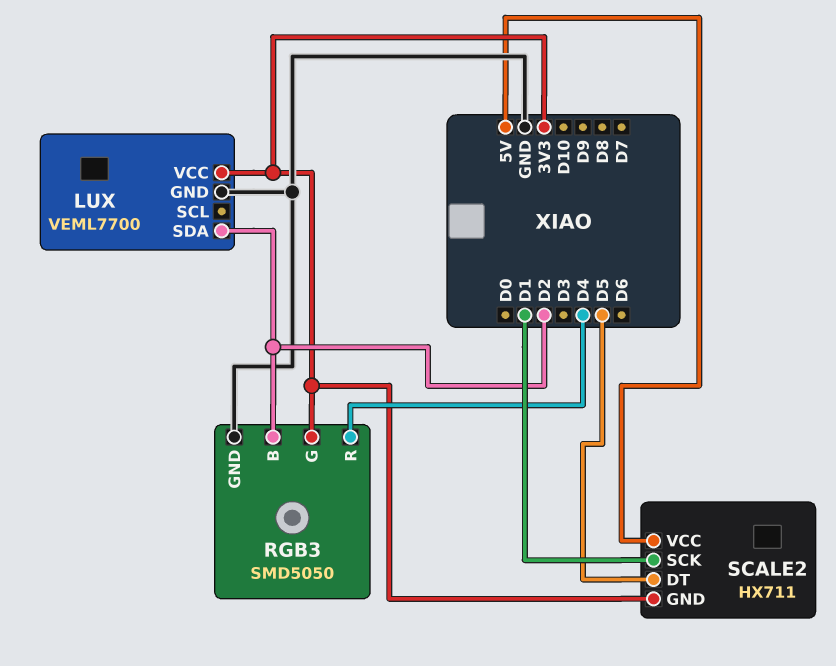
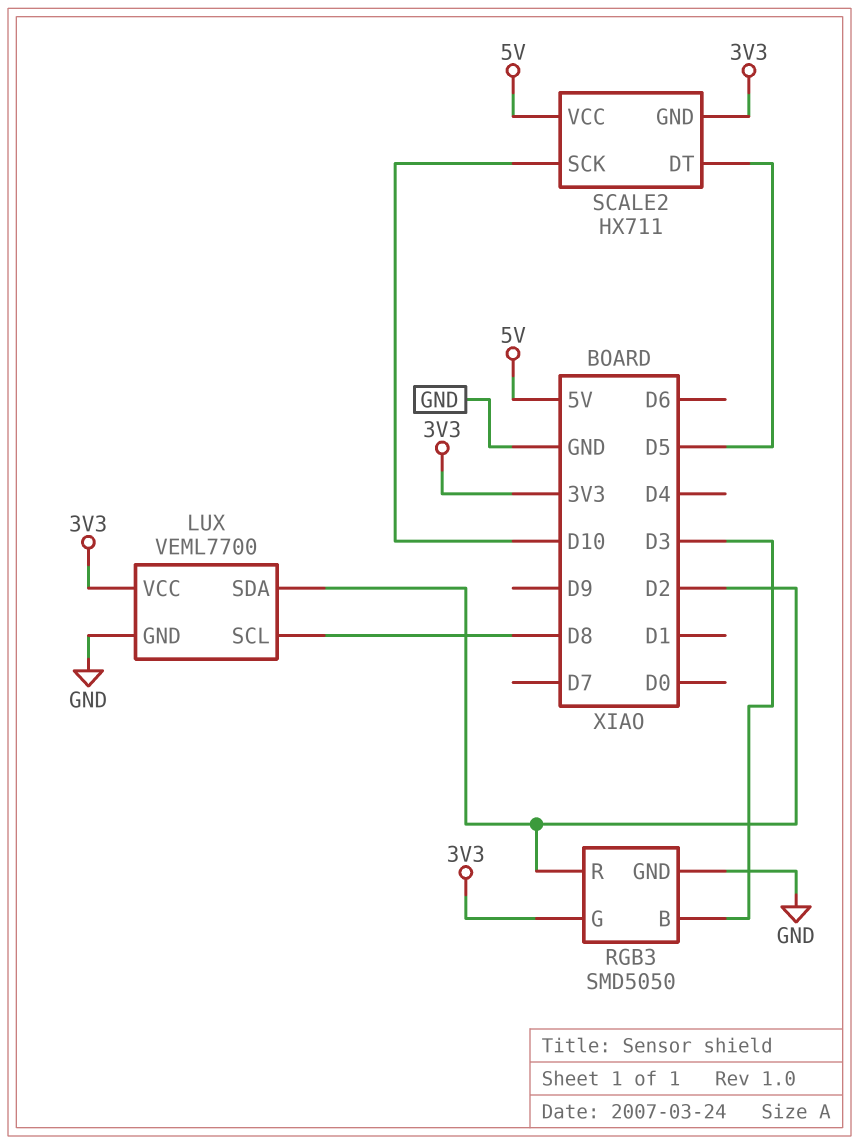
LUX pin SCL: none -> D8
RGB3 pin B: D2 -> D3
RGB3 pin R: D4 -> D2
SCALE2 pin SCK: D1 -> D10

